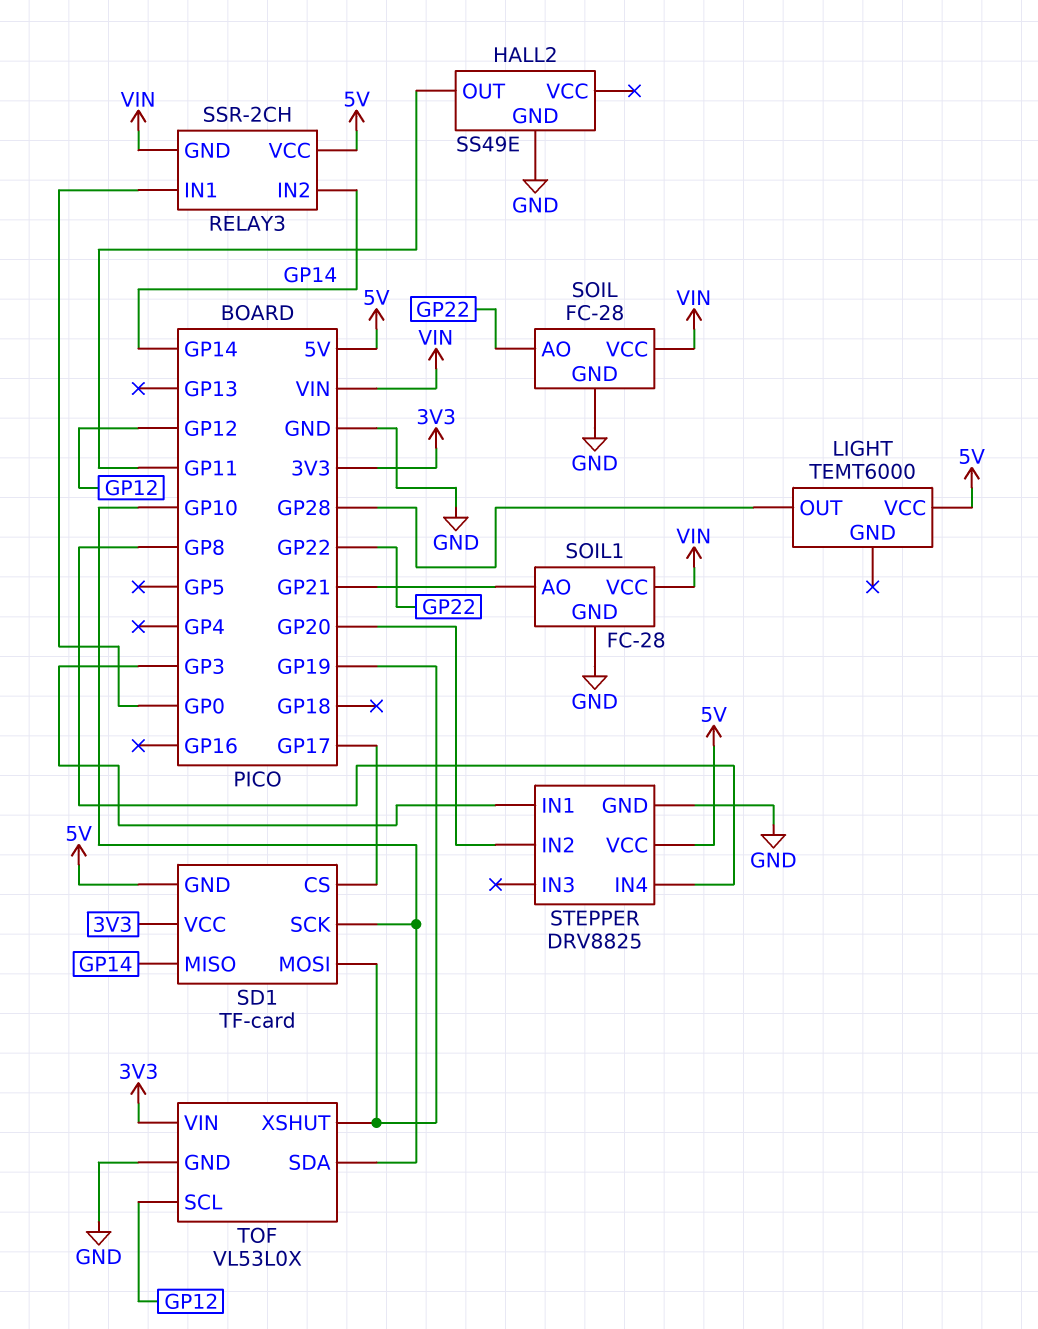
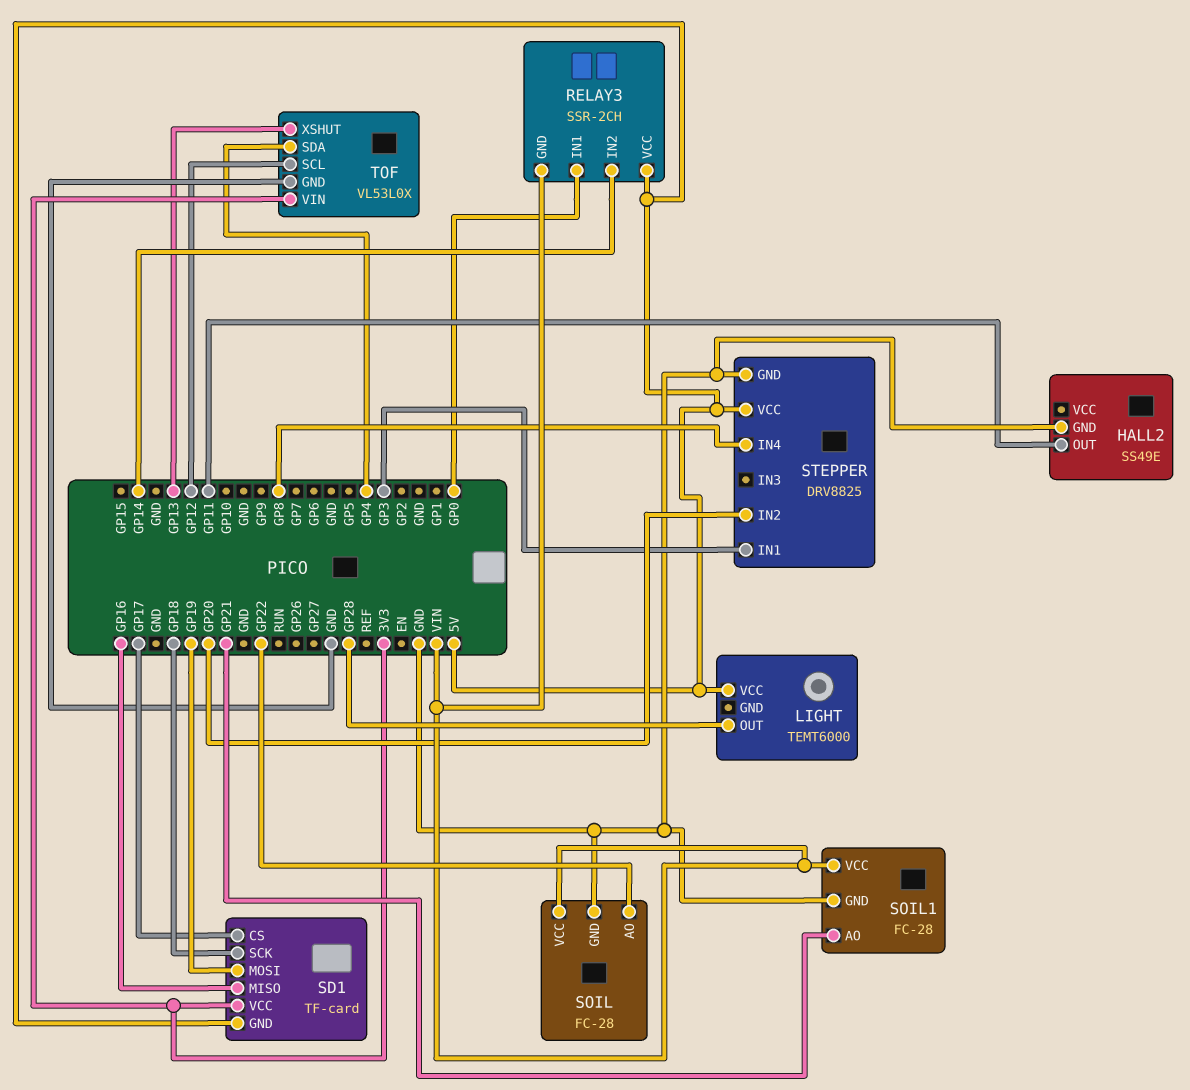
SD1 pin MISO: GP14 -> GP16
SD1 pin SCK: GP10 -> GP18
TOF pin SDA: GP10 -> GP4
TOF pin XSHUT: GP19 -> GP13

